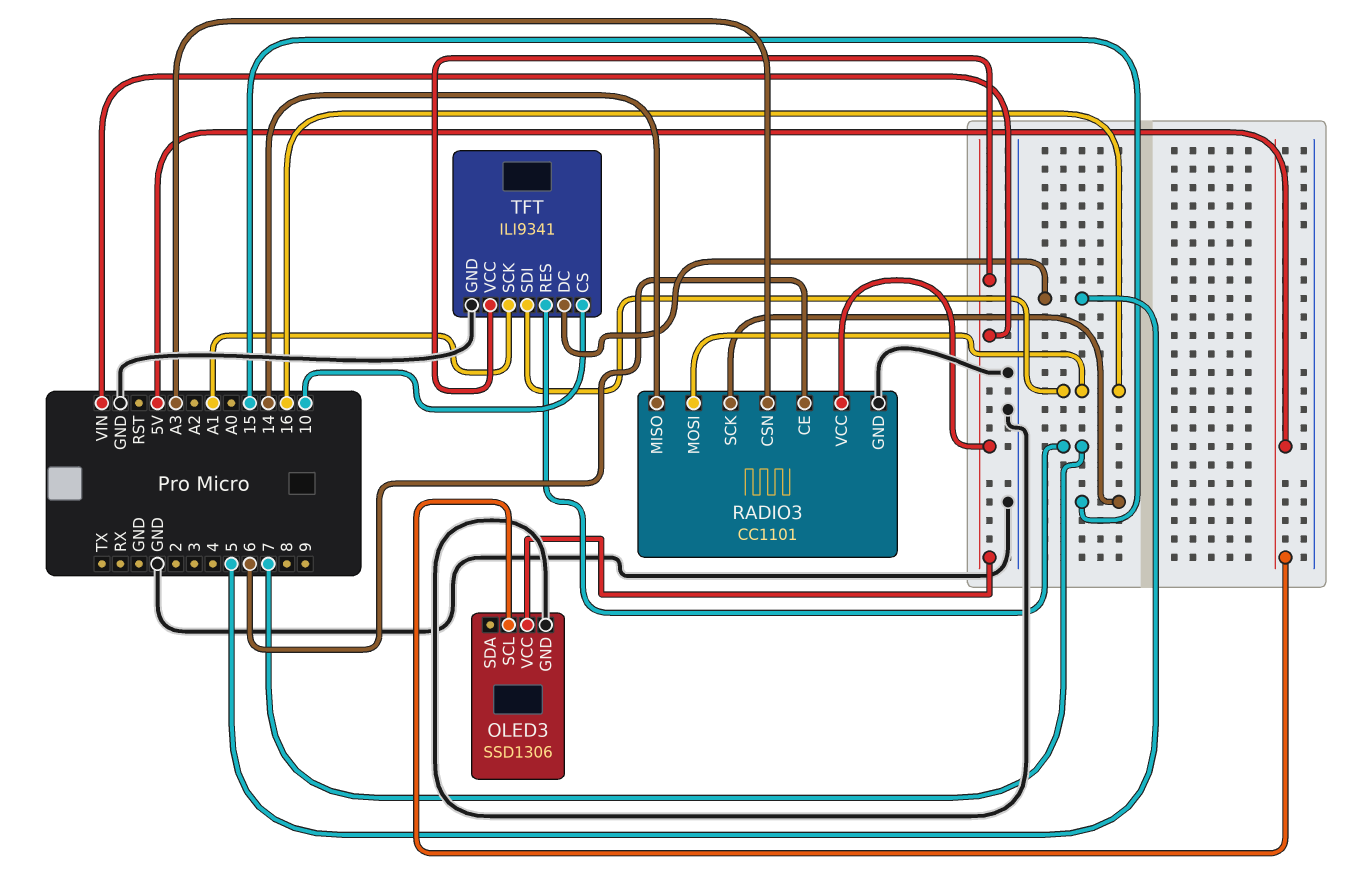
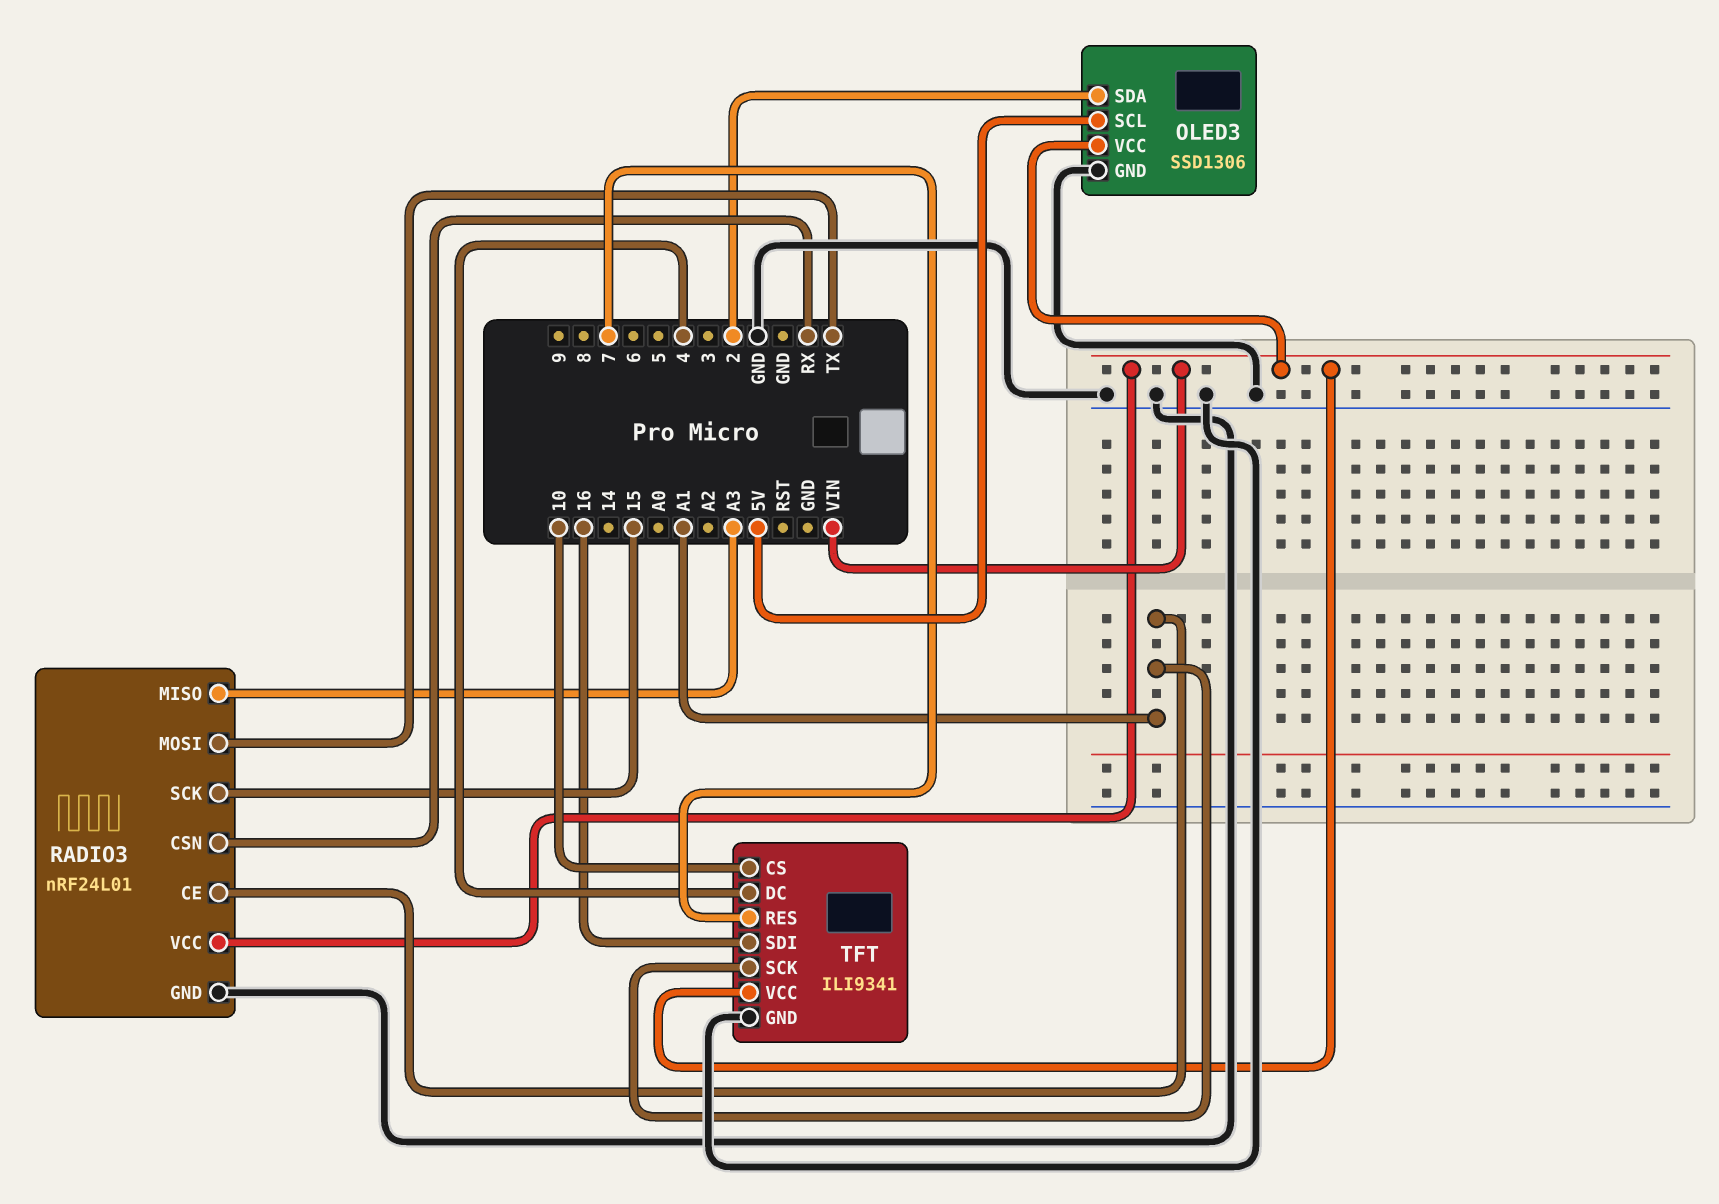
OLED3 pin SDA: none -> 2
RADIO3: CC1101 -> nRF24L01
RADIO3 pin CE: 6 -> A1
RADIO3 pin CSN: A3 -> RX
RADIO3 pin MISO: 14 -> A3
RADIO3 pin MOSI: 16 -> TX
TFT pin DC: 5 -> 4

